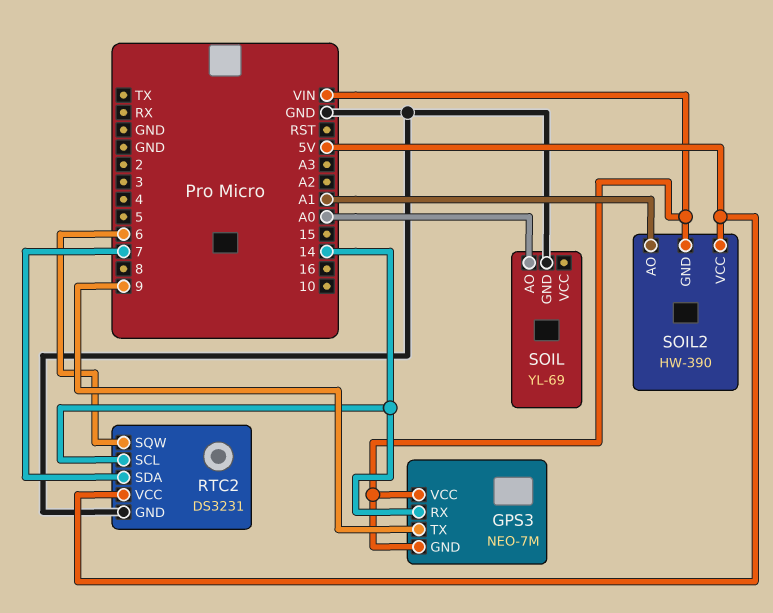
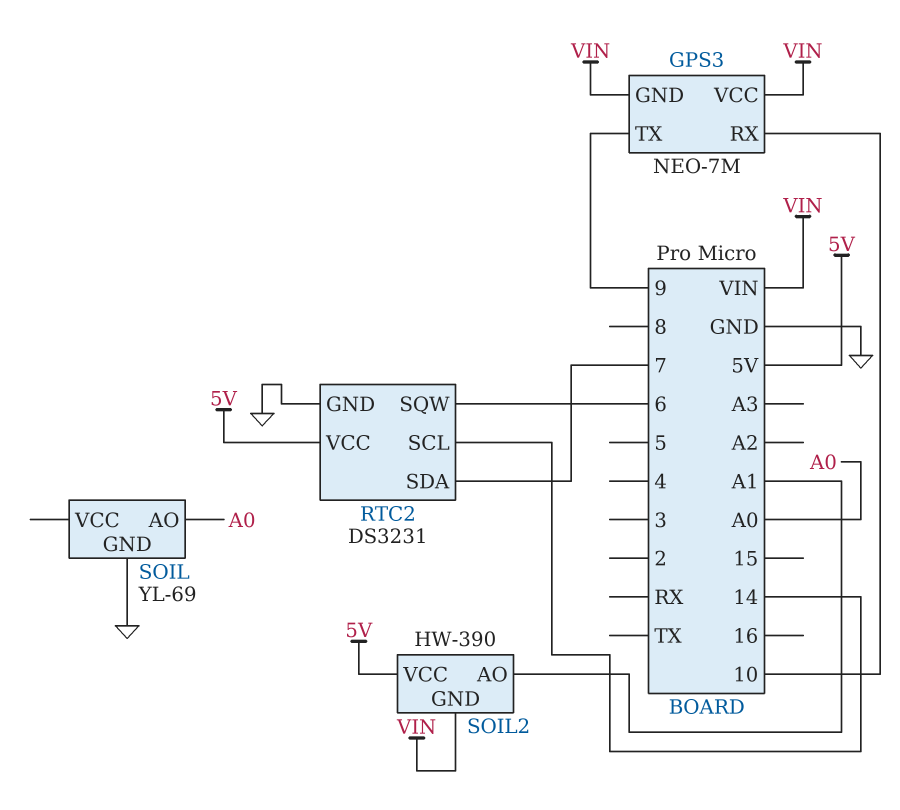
GPS3 pin RX: 14 -> 10

